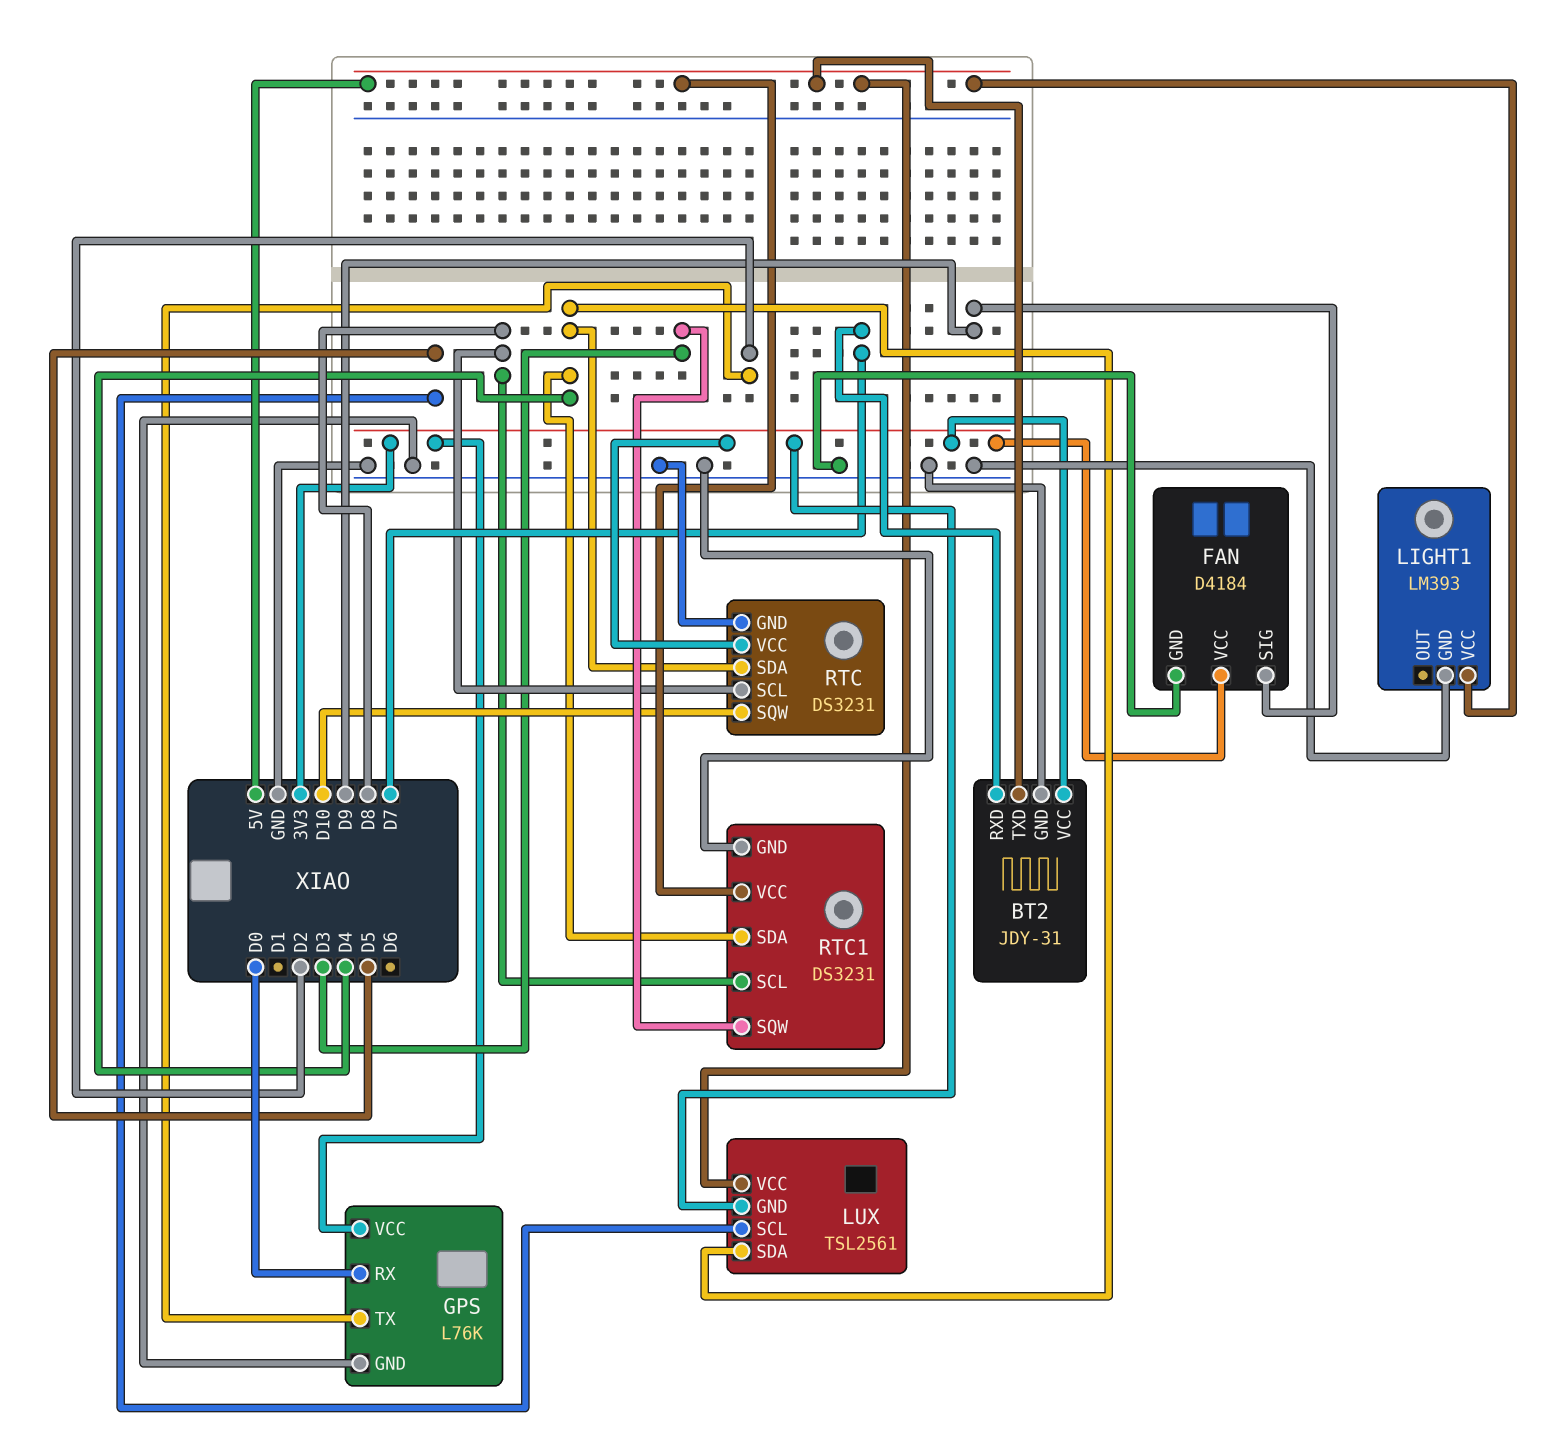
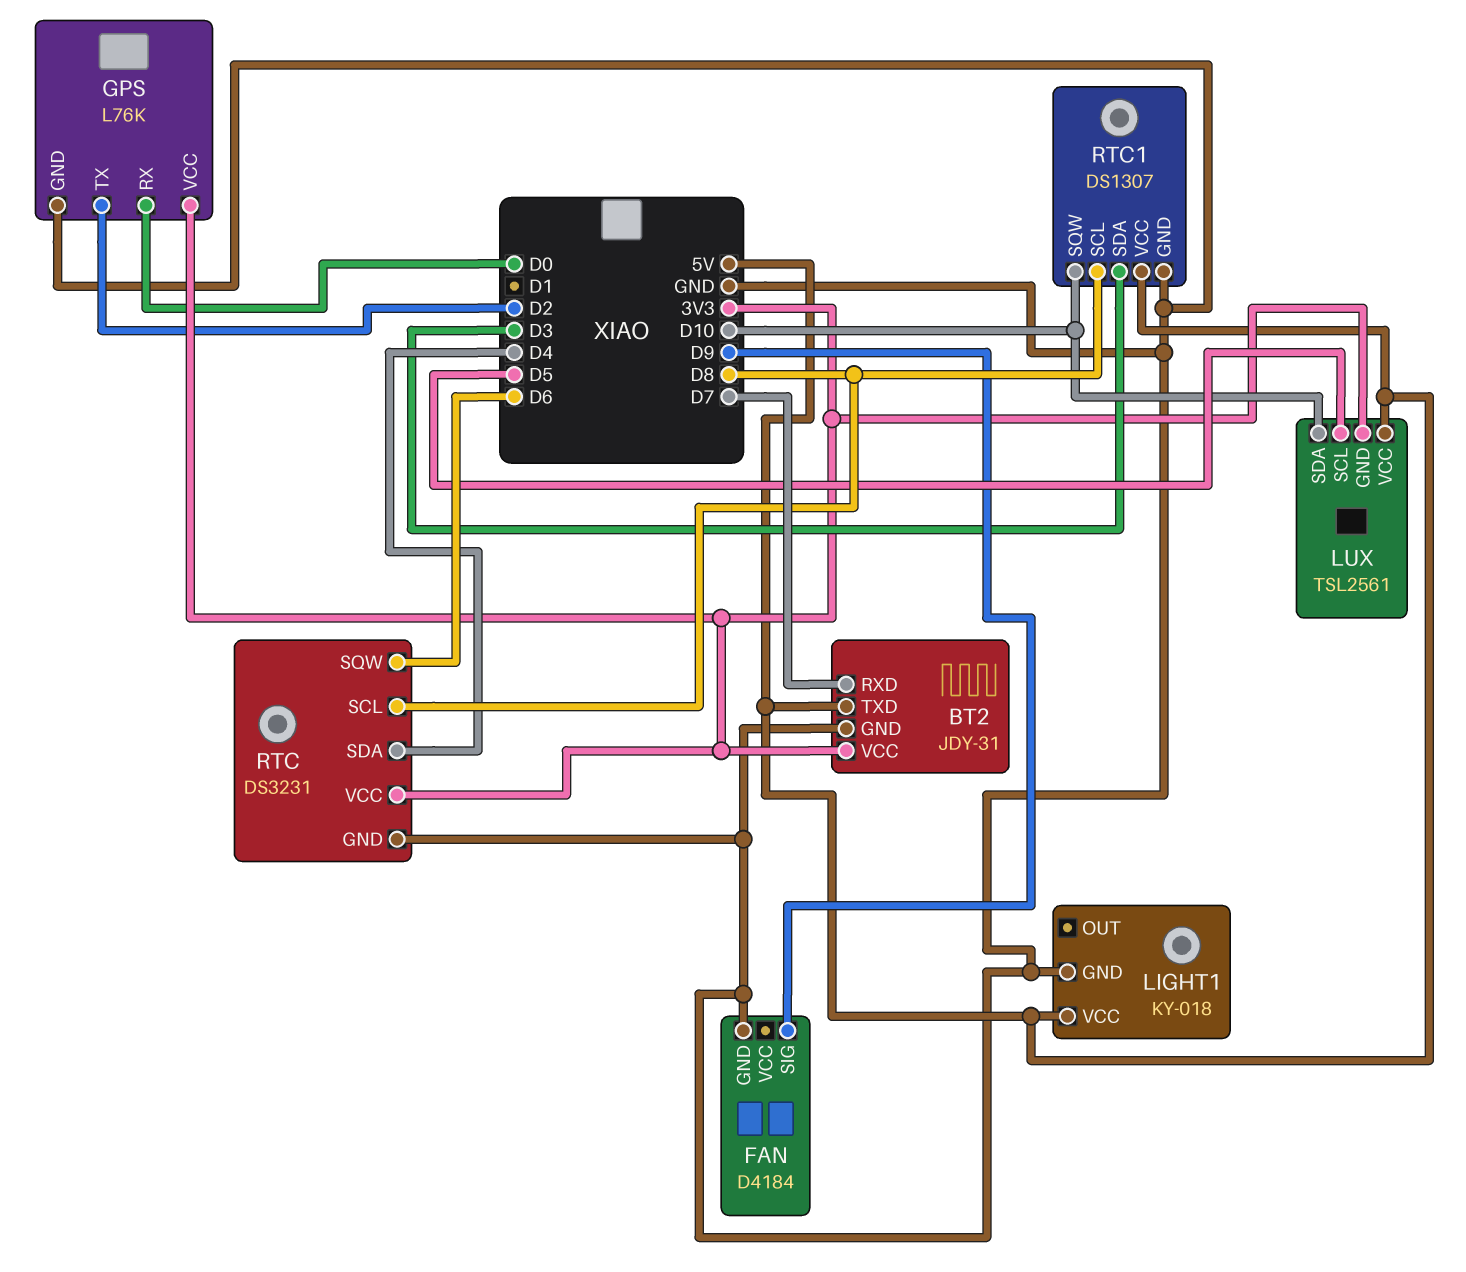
FAN pin VCC: 3V3 -> none
LIGHT1: LM393 -> KY-018
LUX pin SDA: D4 -> D10
RTC pin SQW: D10 -> D6
RTC1: DS3231 -> DS1307
RTC1 pin SDA: D4 -> D3
RTC1 pin SQW: D3 -> D10

